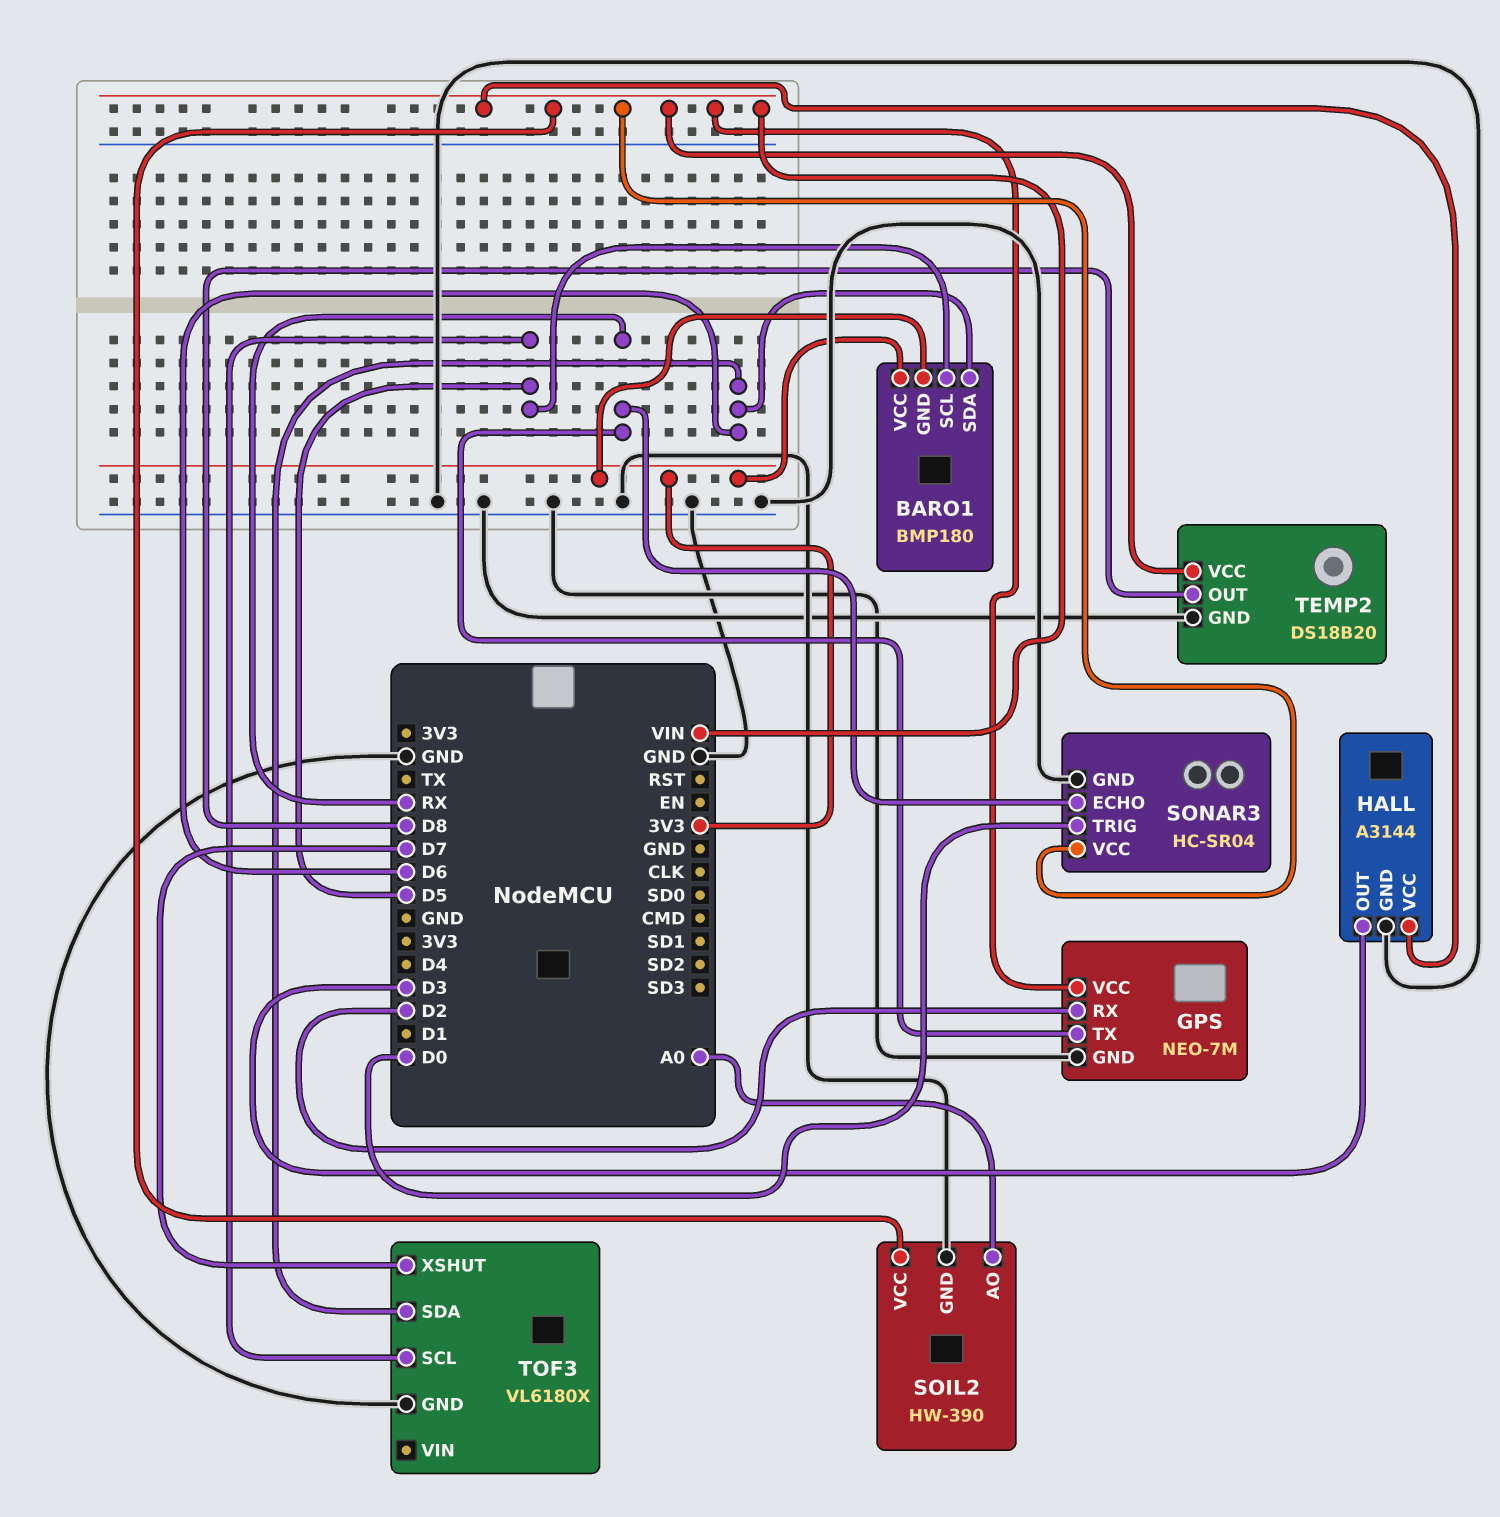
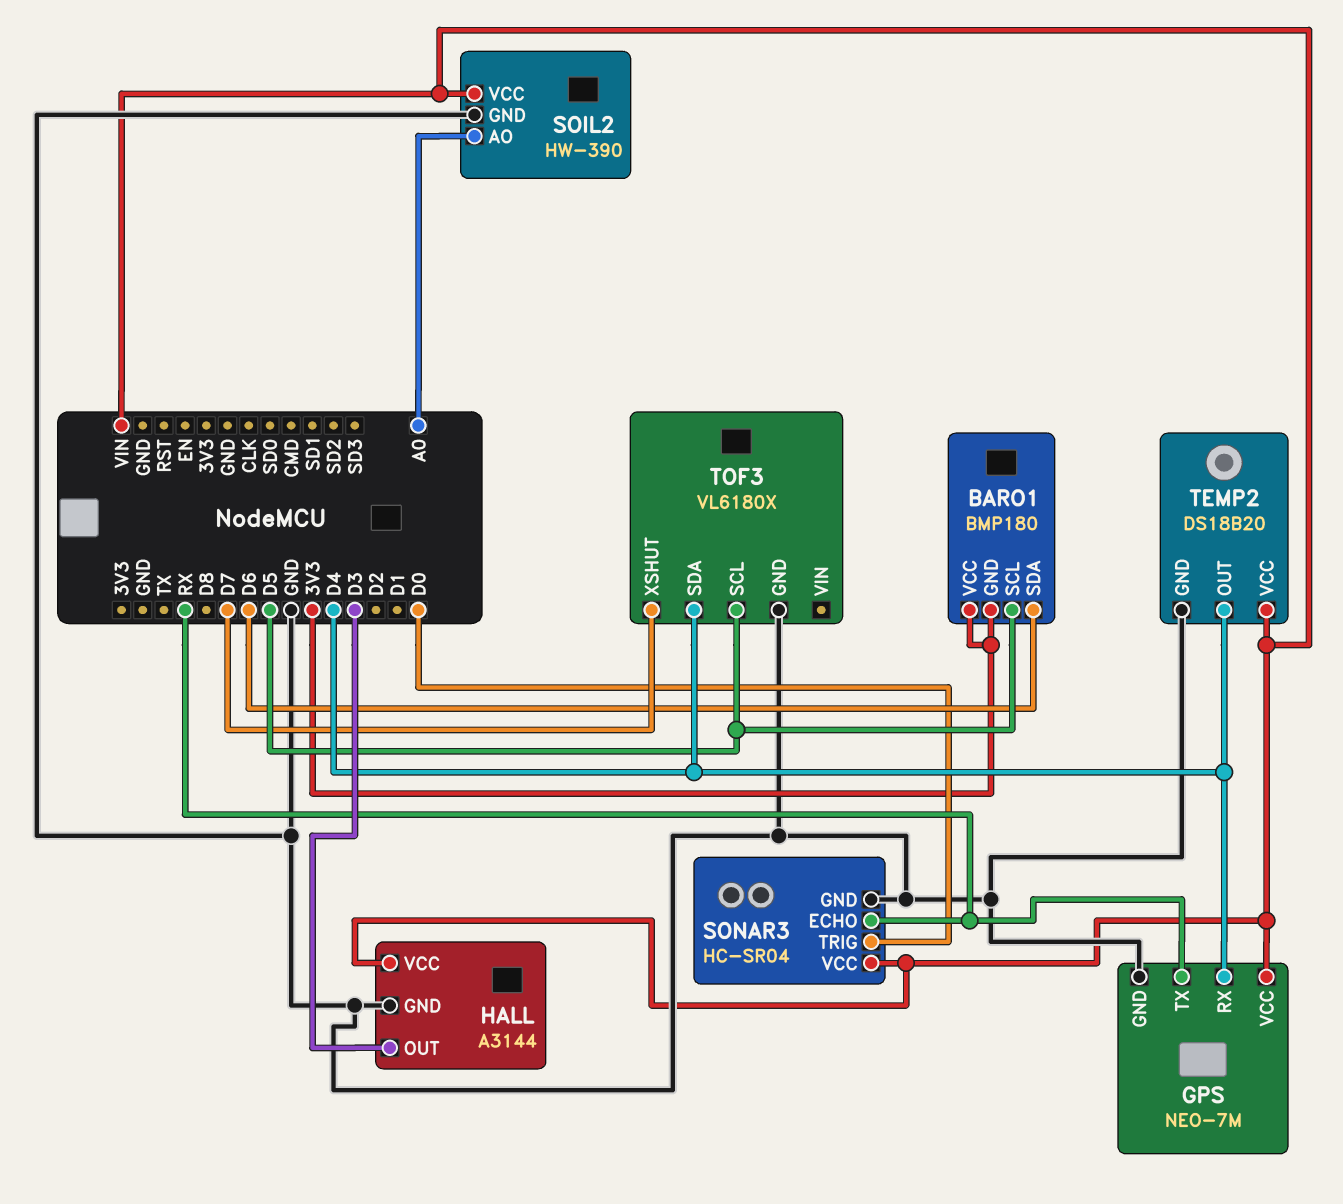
GPS pin RX: D2 -> D4
TEMP2 pin OUT: D8 -> D4
TOF3 pin SDA: D6 -> D4

